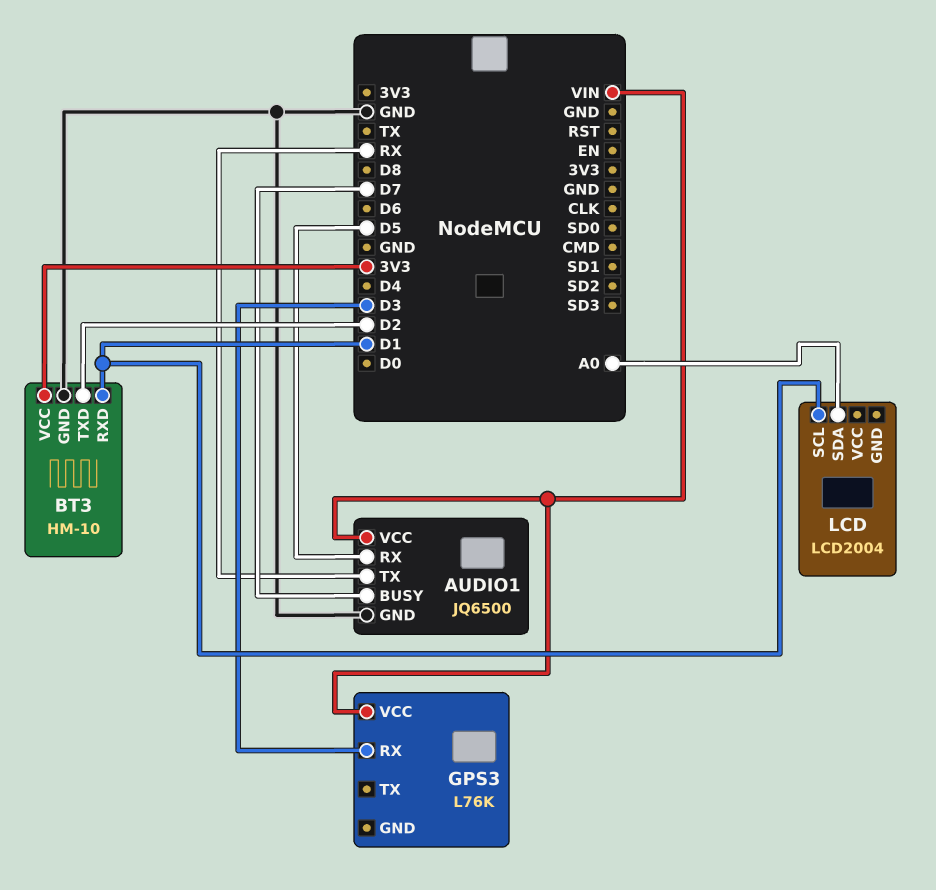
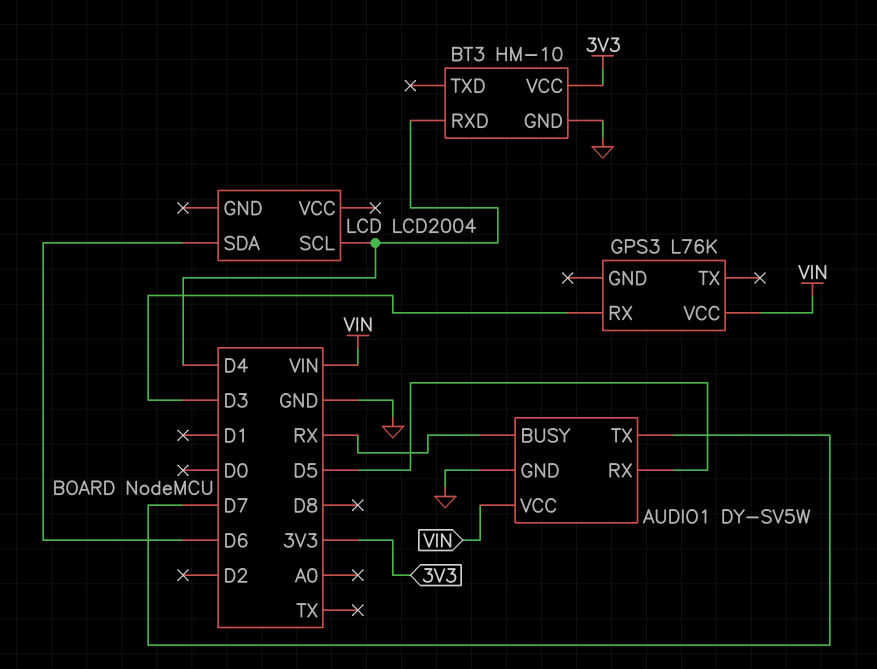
AUDIO1: JQ6500 -> DY-SV5W
AUDIO1 pin BUSY: D7 -> RX
AUDIO1 pin TX: RX -> D7
BT3 pin RXD: D1 -> D4
BT3 pin TXD: D2 -> none
LCD pin SCL: D1 -> D4
LCD pin SDA: A0 -> D6

